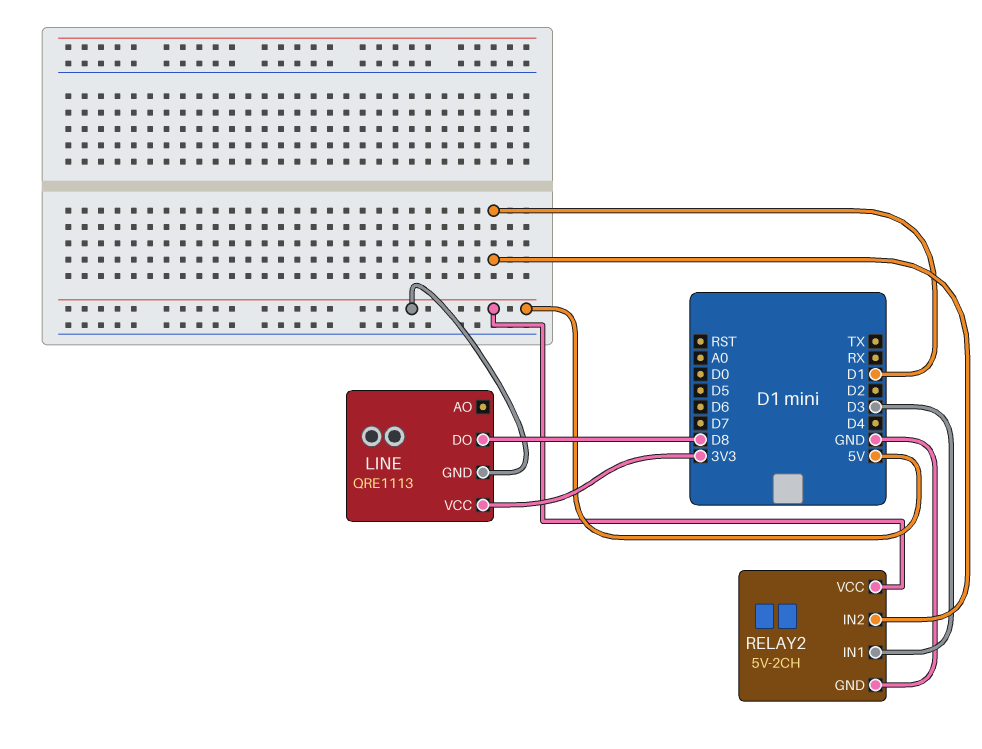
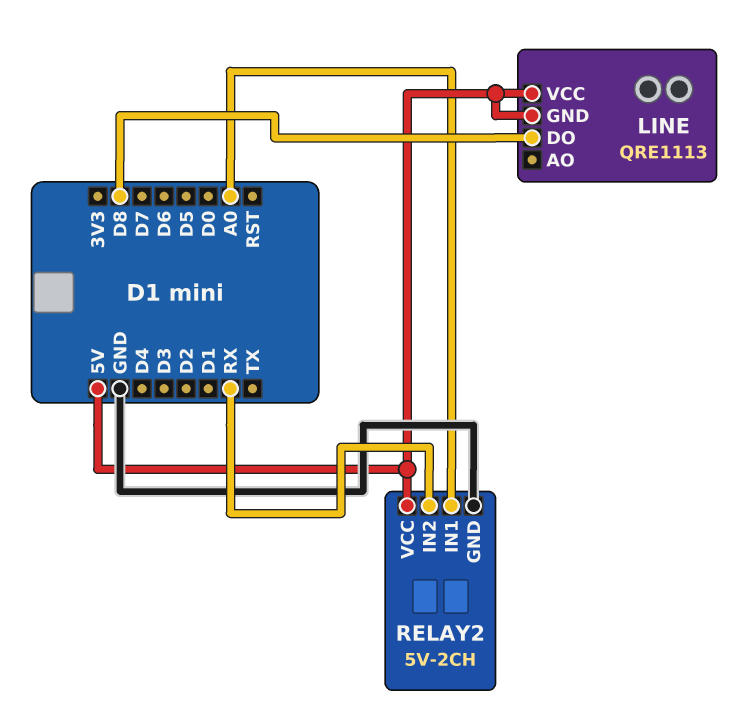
LINE pin VCC: 3V3 -> 5V
RELAY2 pin IN1: D3 -> A0
RELAY2 pin IN2: D1 -> RX

